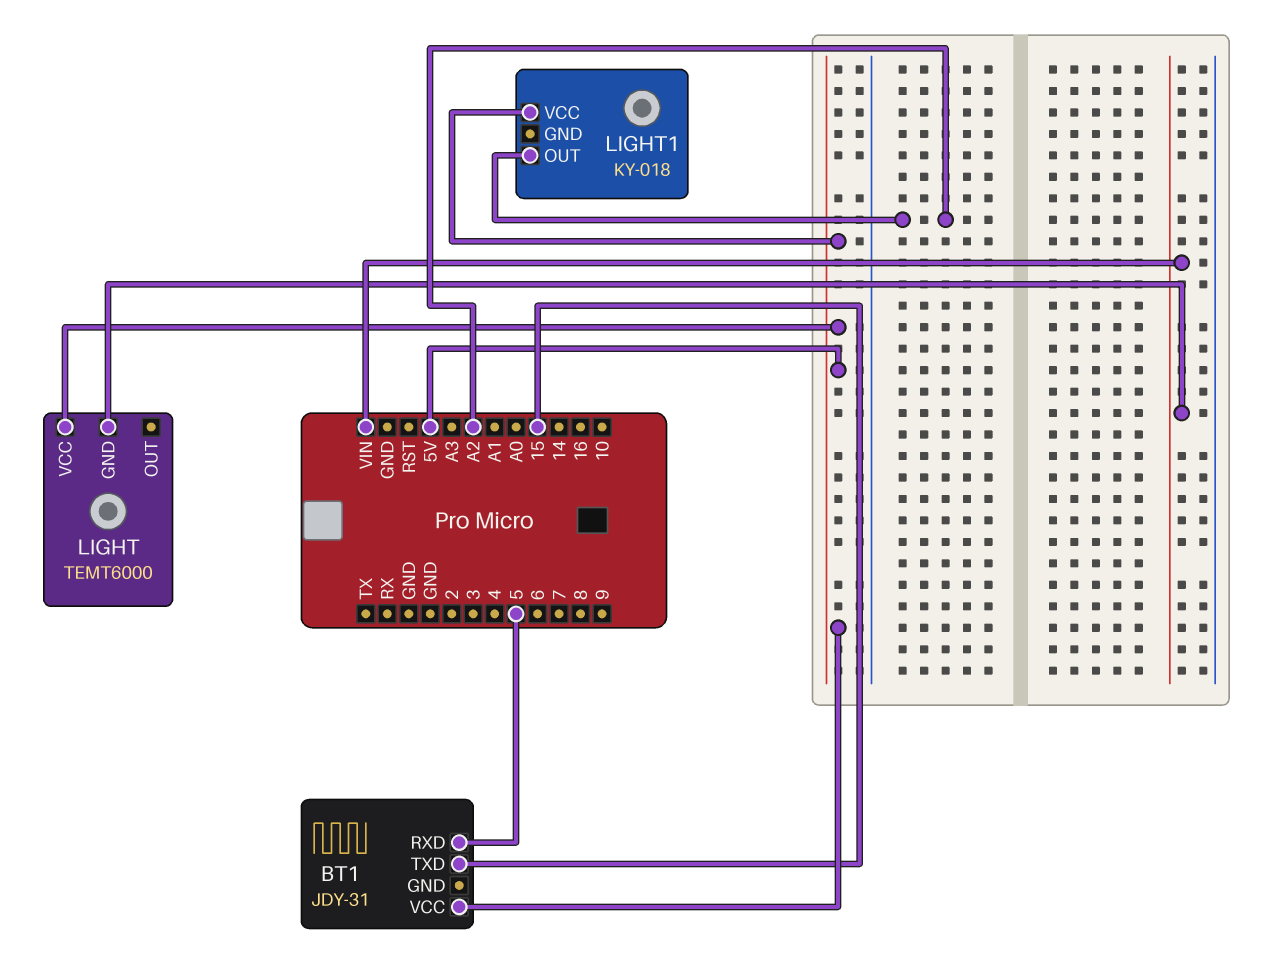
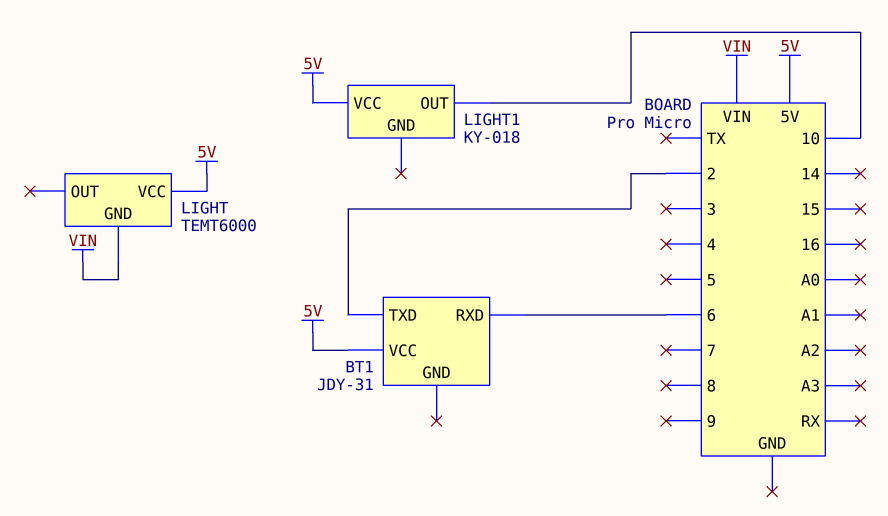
BT1 pin RXD: 5 -> 6
BT1 pin TXD: 15 -> 2
LIGHT1 pin OUT: A2 -> 10

